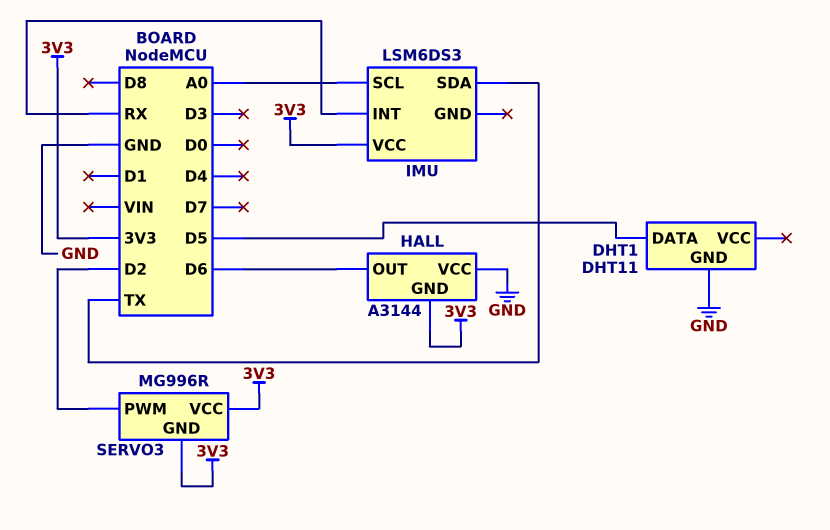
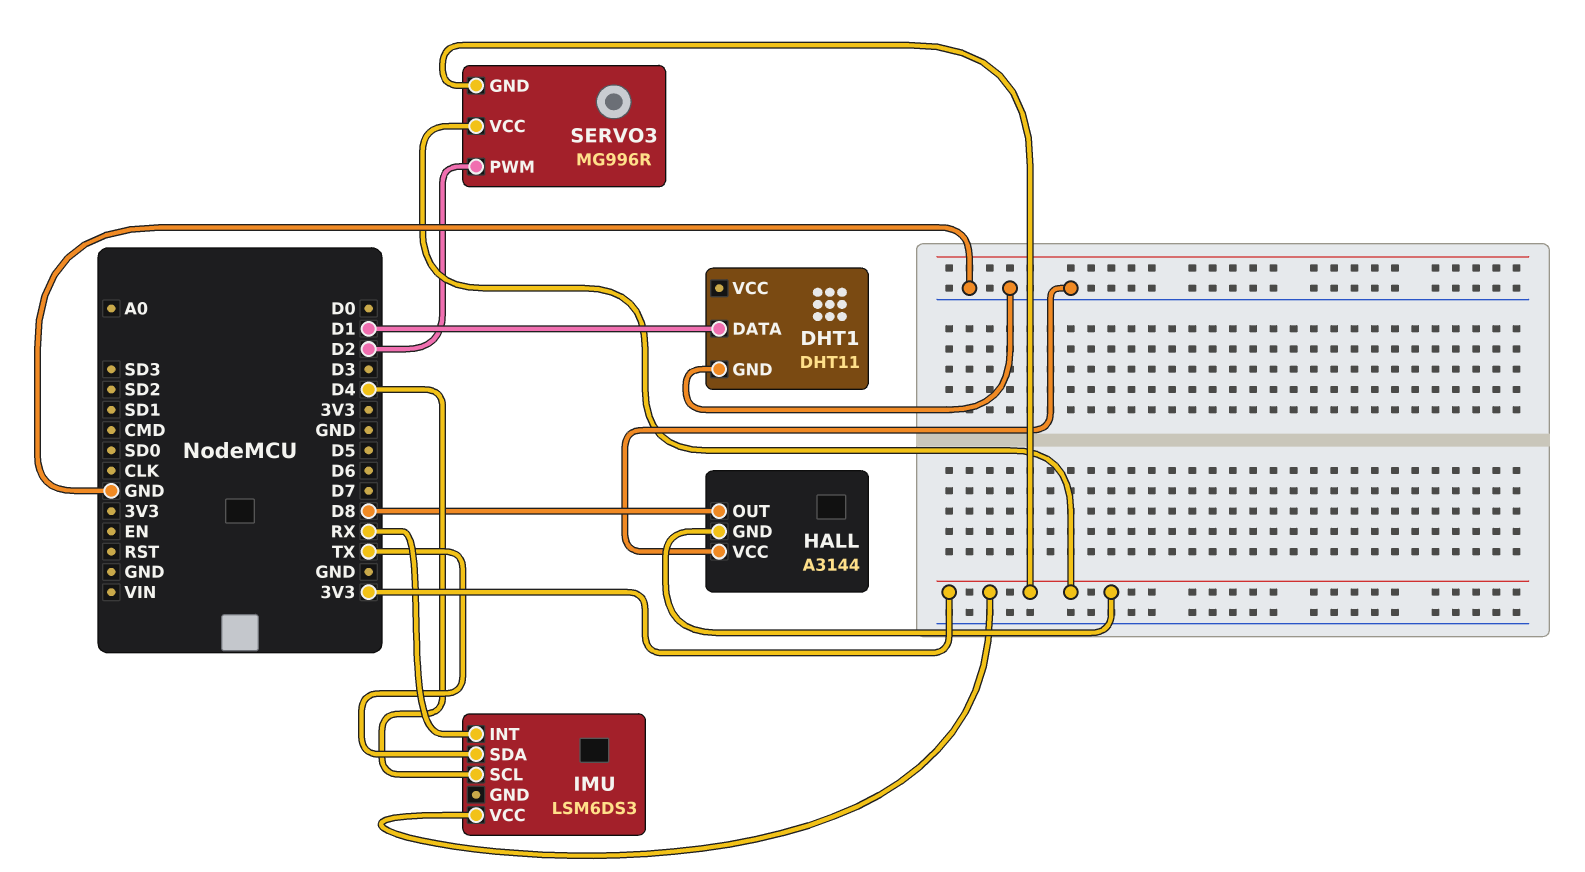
DHT1 pin DATA: D5 -> D1
HALL pin OUT: D6 -> D8
IMU pin SCL: A0 -> D4

